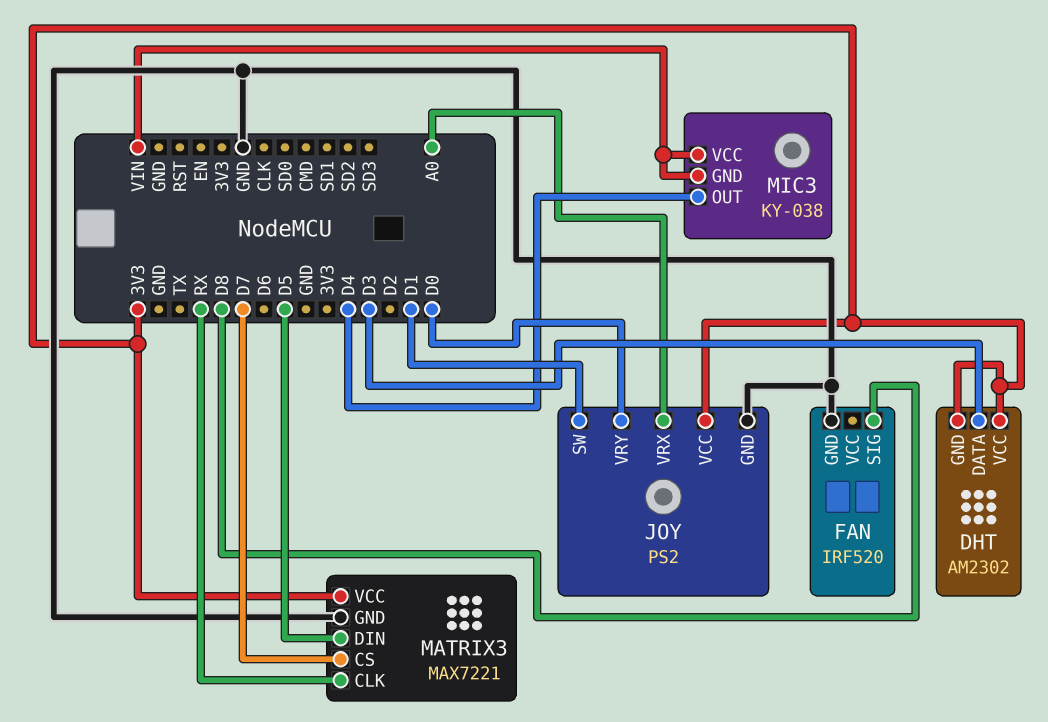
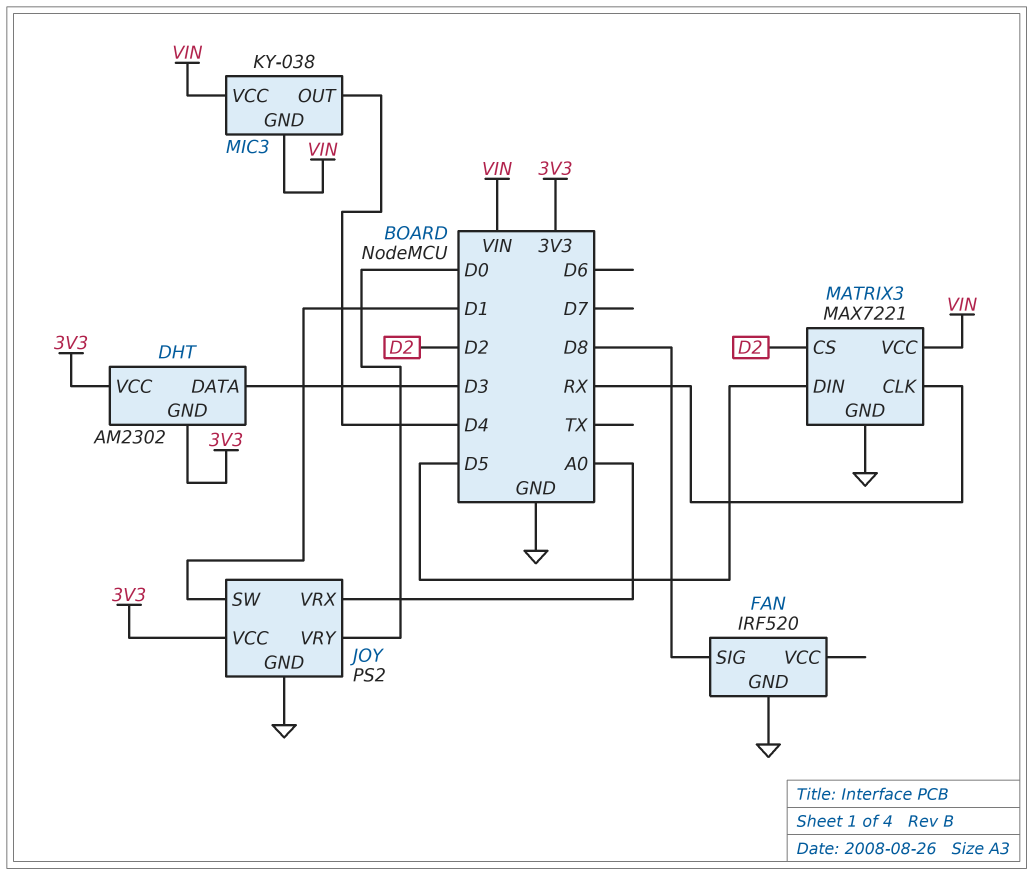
MATRIX3 pin CS: D7 -> D2
MATRIX3 pin VCC: 3V3 -> VIN

